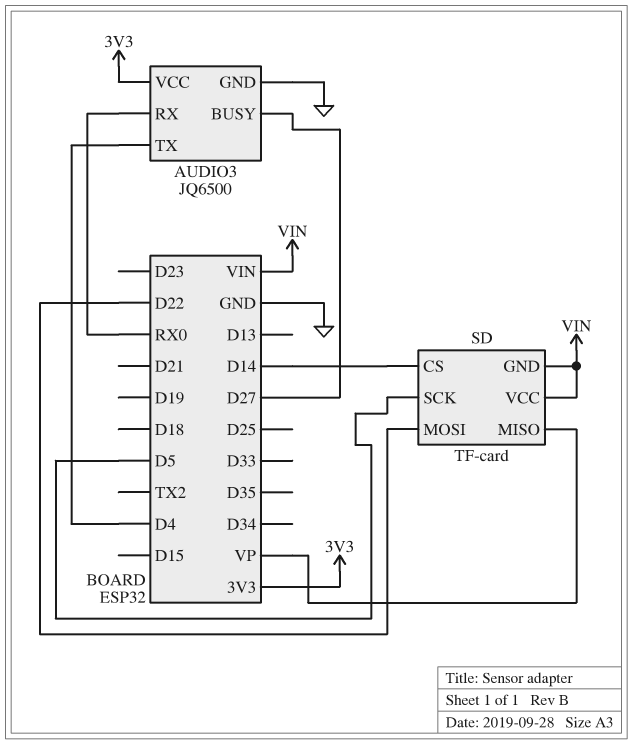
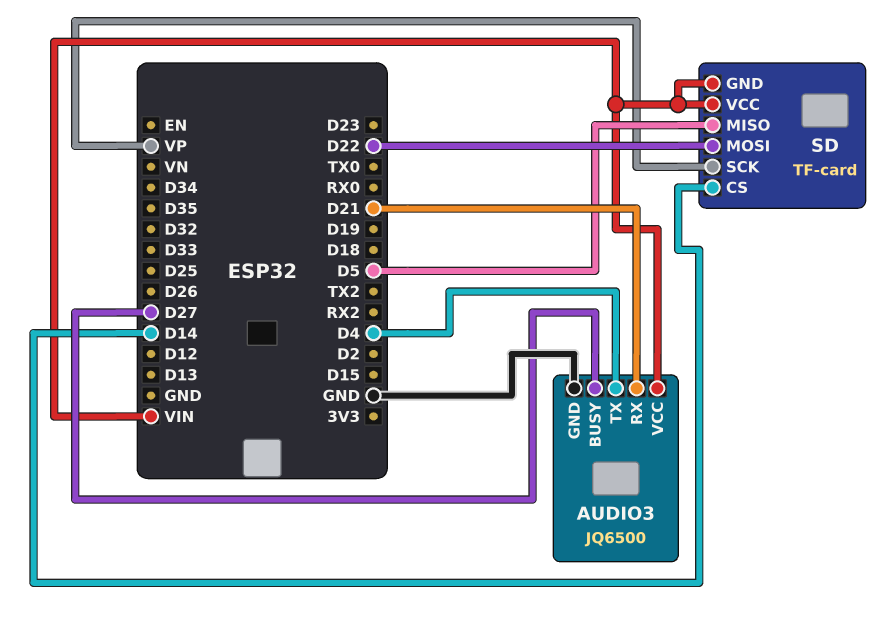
AUDIO3 pin RX: RX0 -> D21
AUDIO3 pin VCC: 3V3 -> VIN
SD pin MISO: VP -> D5
SD pin SCK: D5 -> VP

